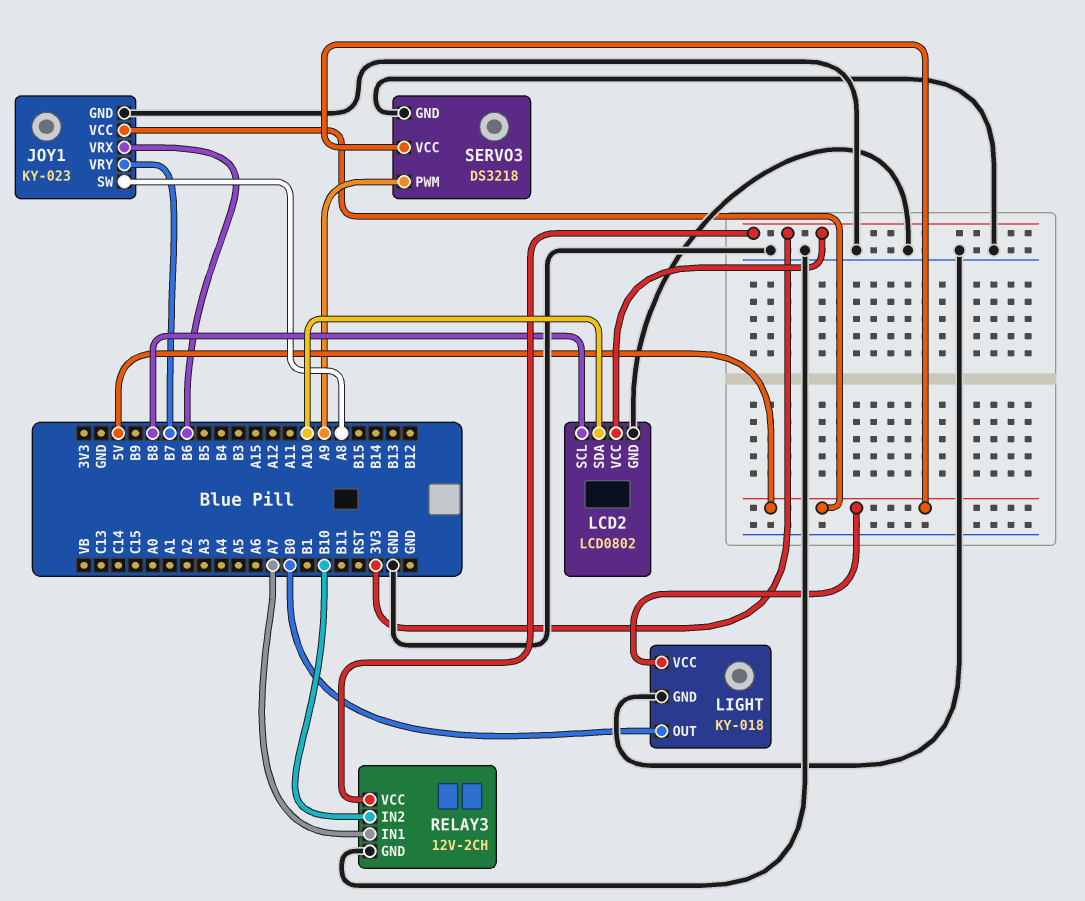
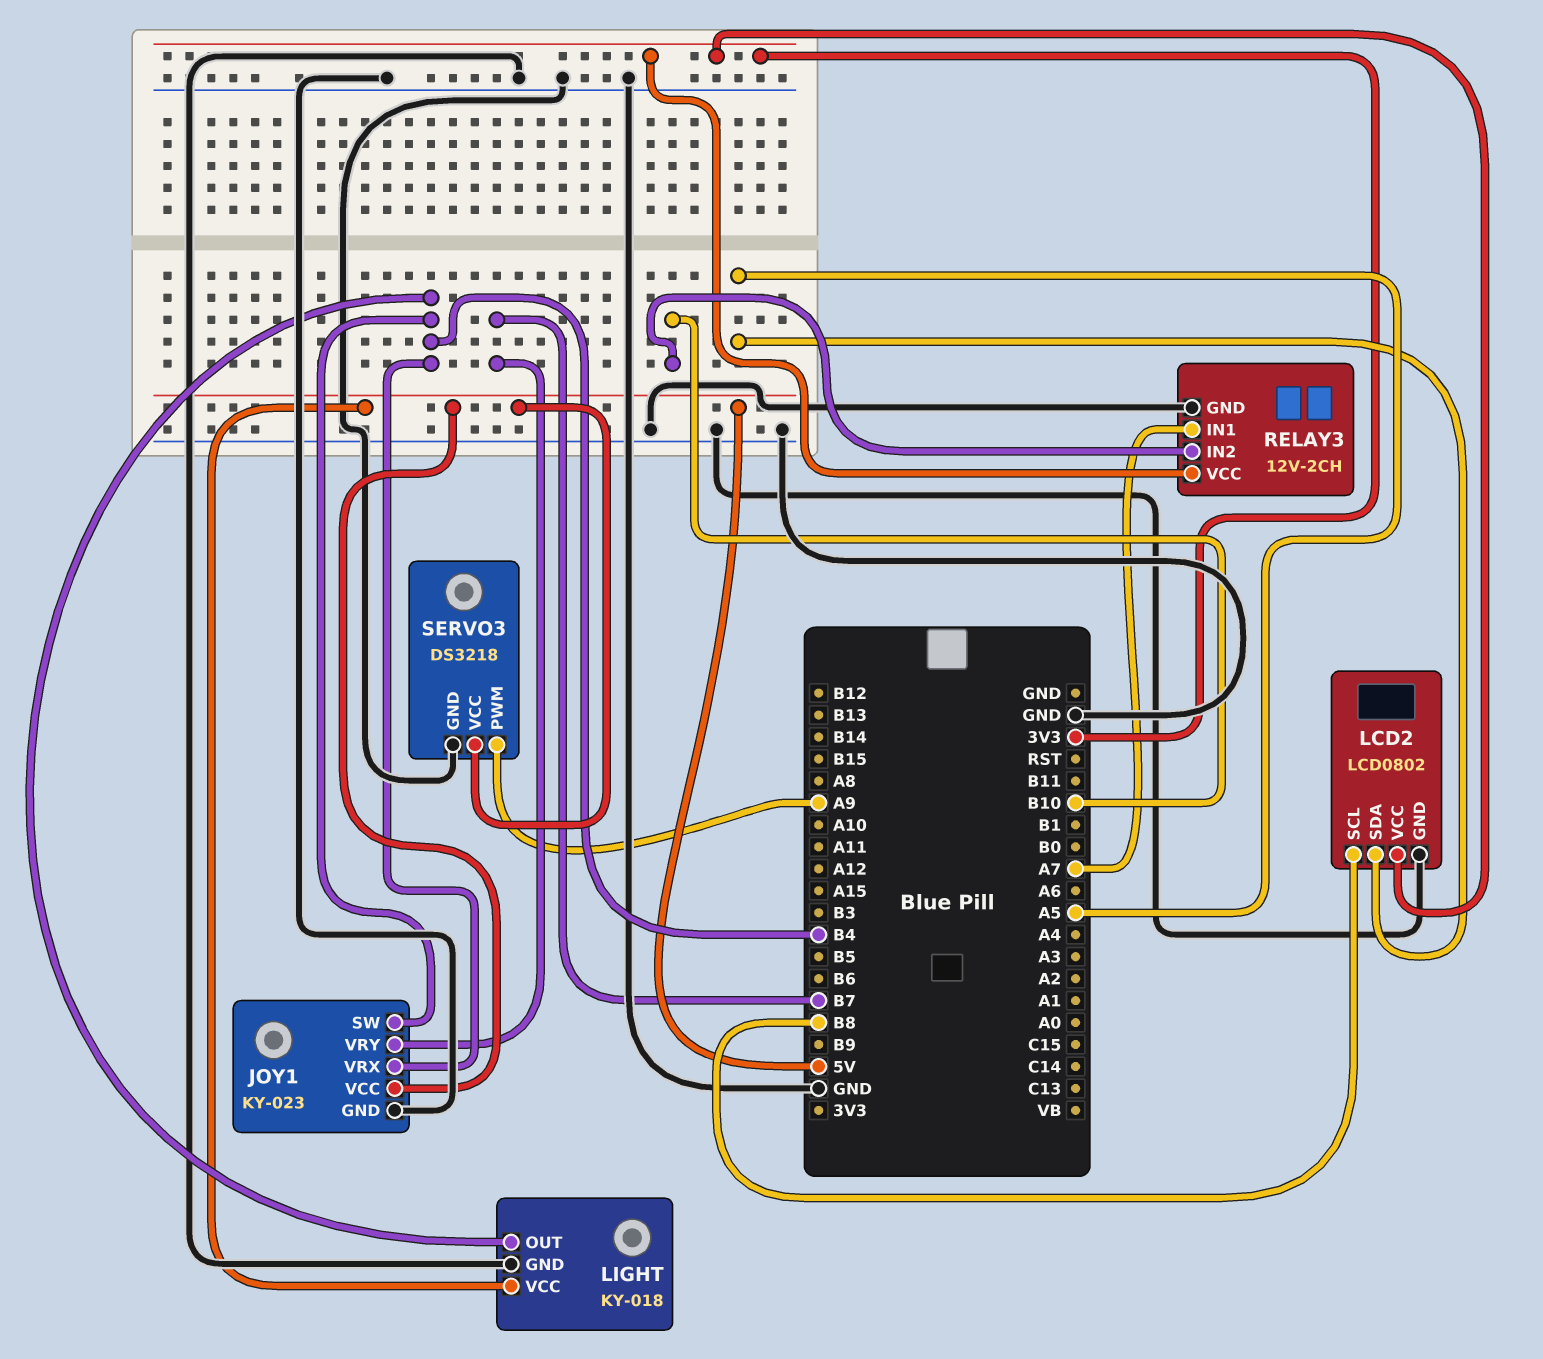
JOY1 pin SW: A8 -> B4
JOY1 pin VRX: B6 -> B4
LCD2 pin SDA: A10 -> A5
LIGHT pin OUT: B0 -> B4

